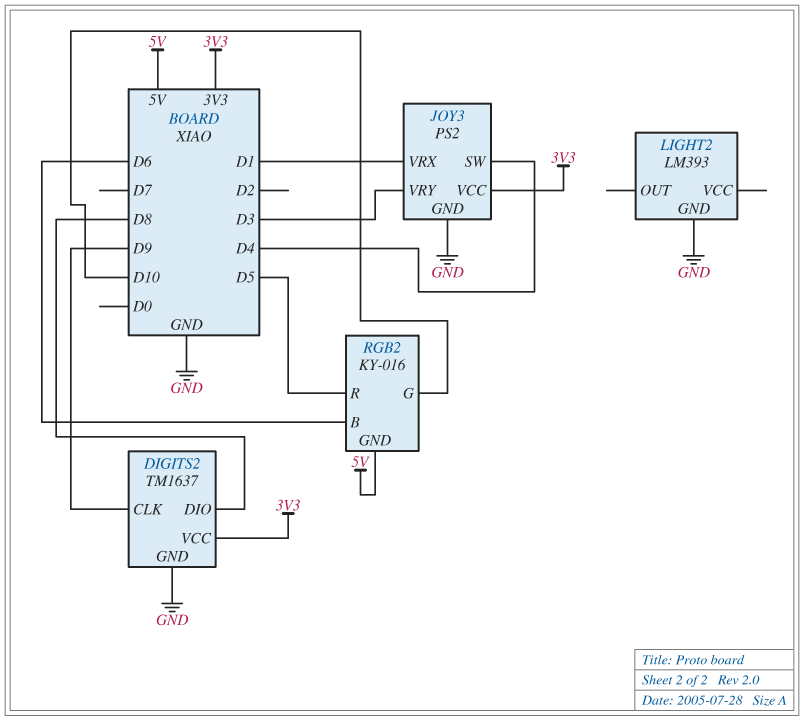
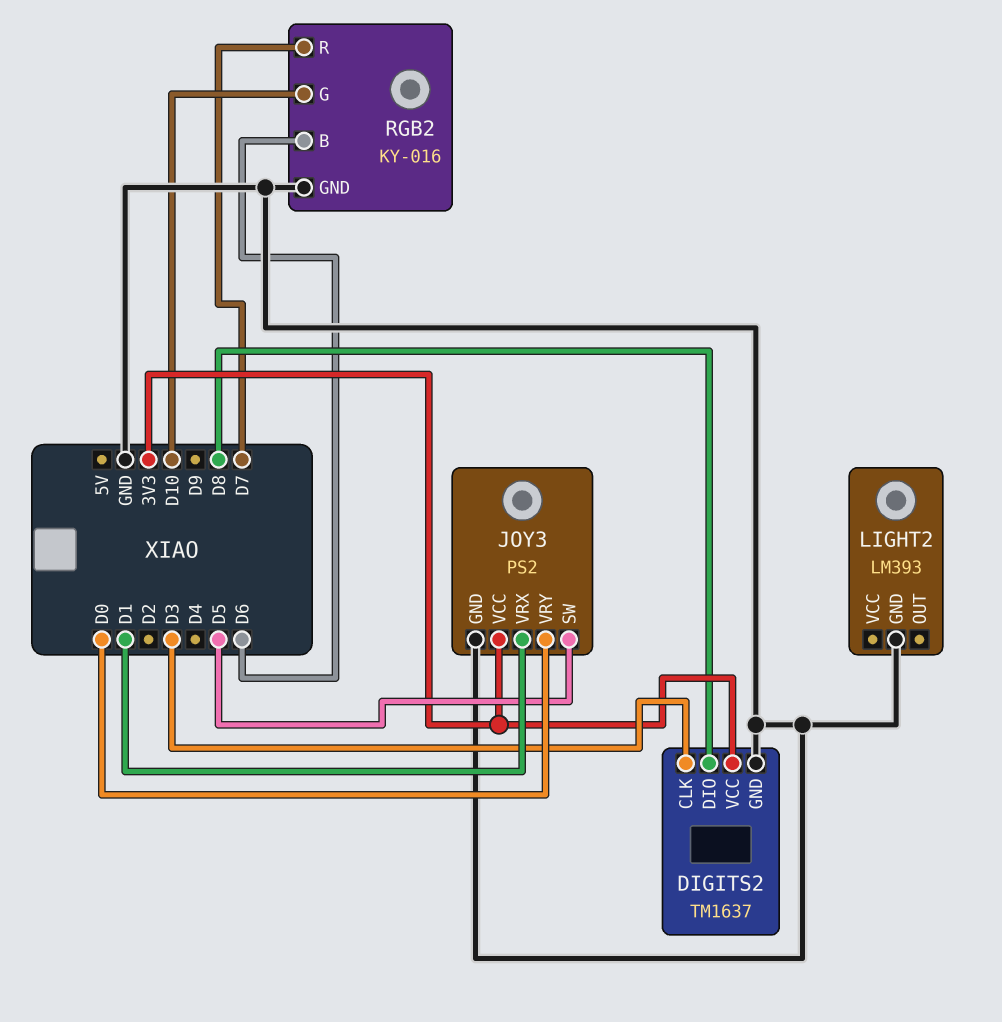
DIGITS2 pin CLK: D9 -> D3
JOY3 pin SW: D4 -> D5
JOY3 pin VRY: D3 -> D0
RGB2 pin GND: 5V -> GND
RGB2 pin R: D5 -> D7

